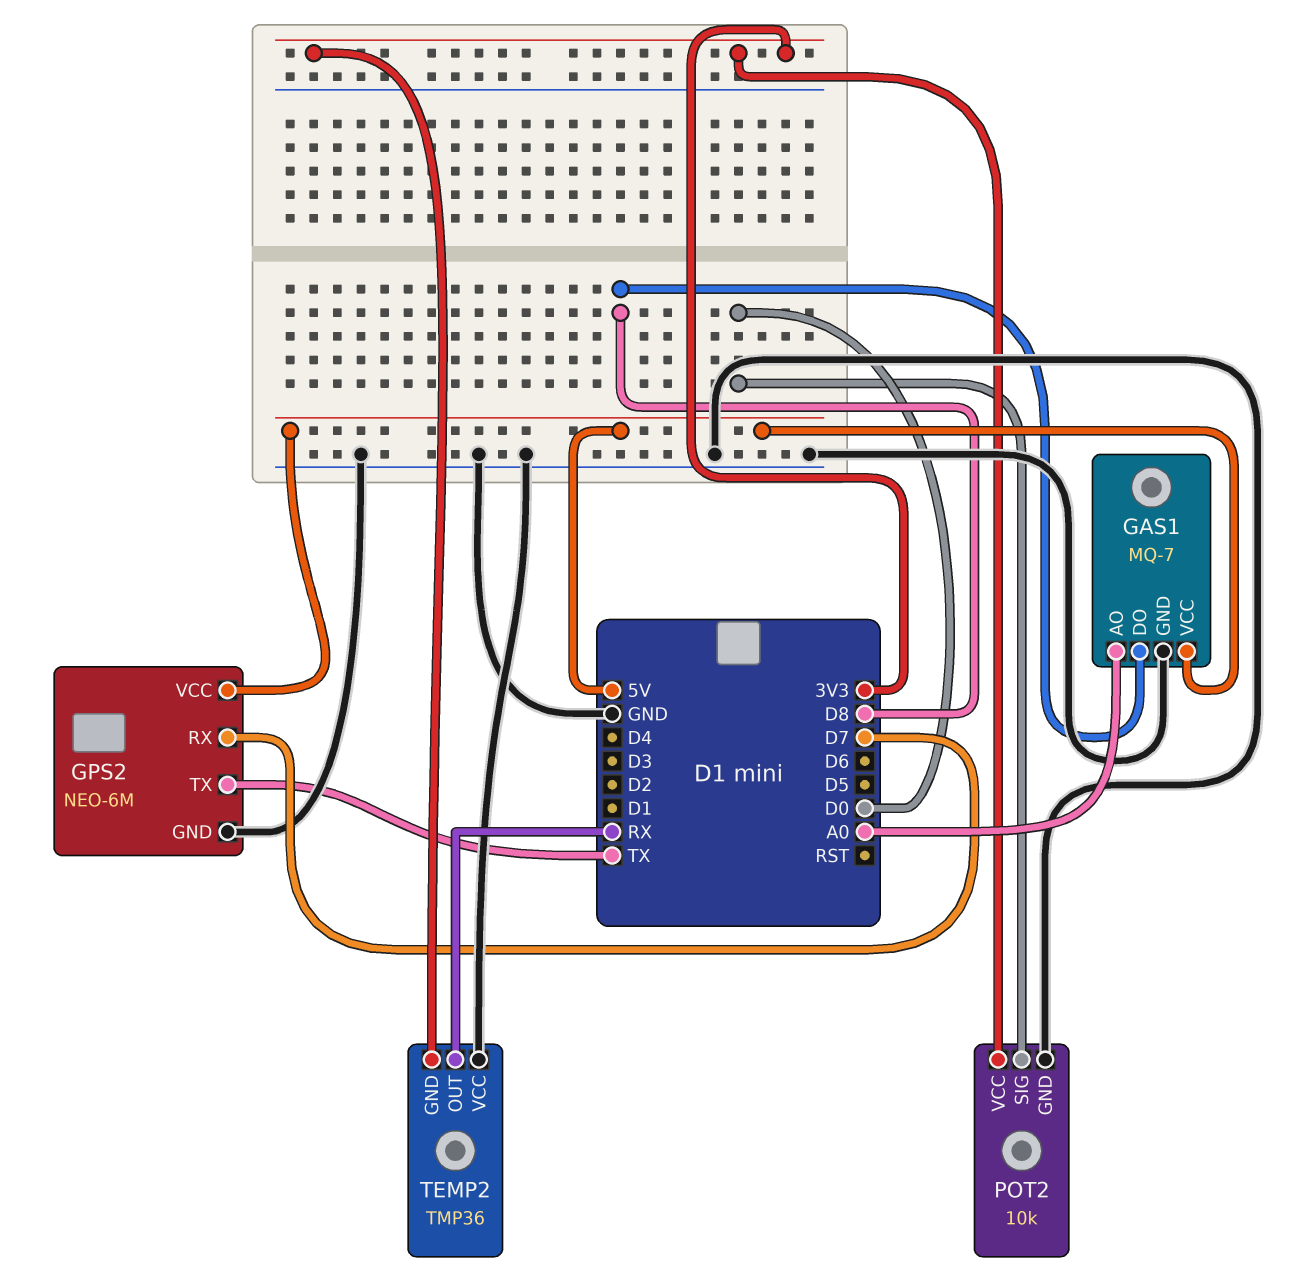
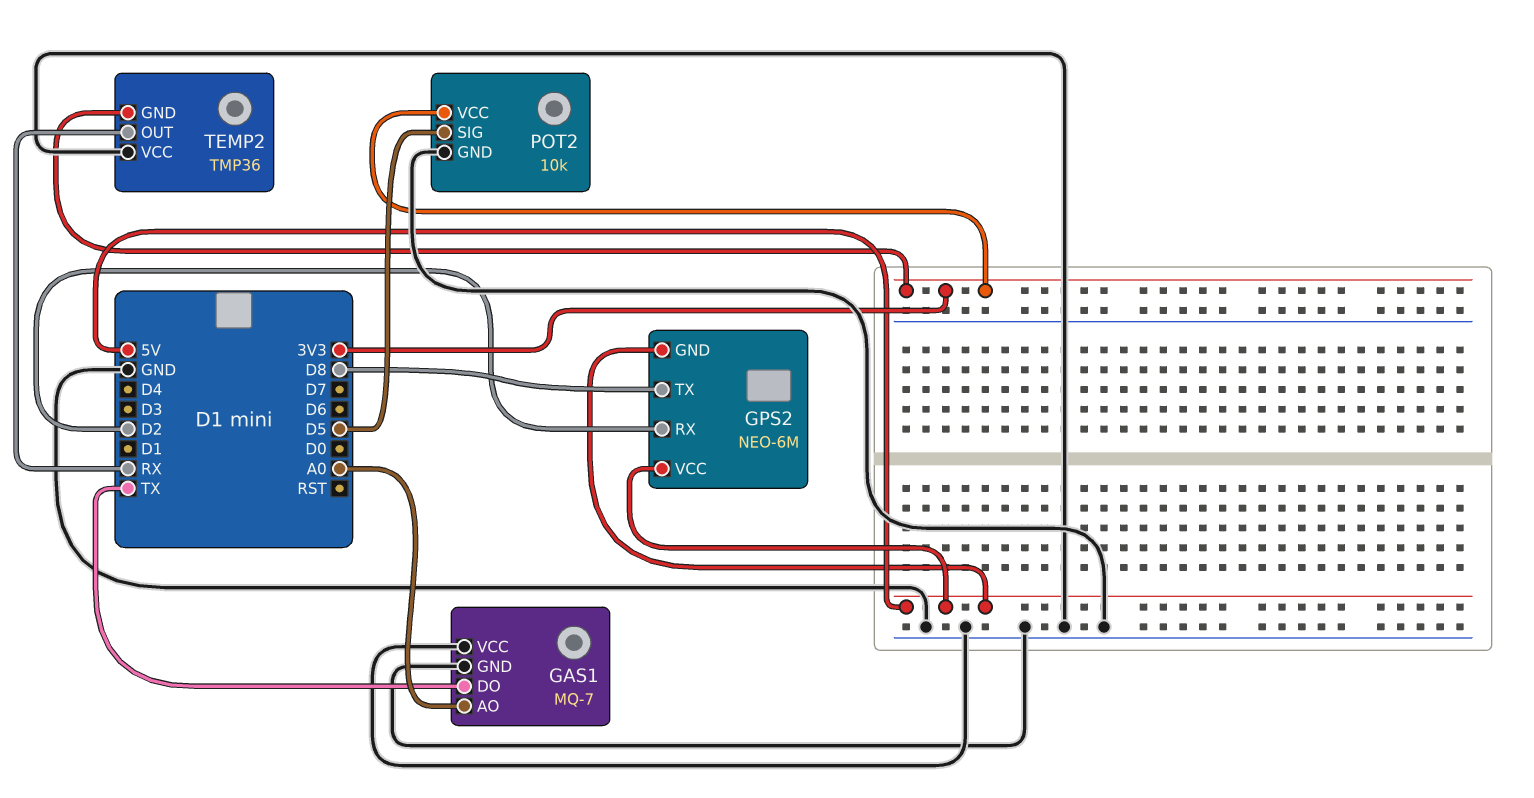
GAS1 pin DO: D8 -> TX
GAS1 pin VCC: 5V -> GND
GPS2 pin GND: GND -> 5V
GPS2 pin RX: D7 -> D2
GPS2 pin TX: TX -> D8
POT2 pin SIG: D0 -> D5

